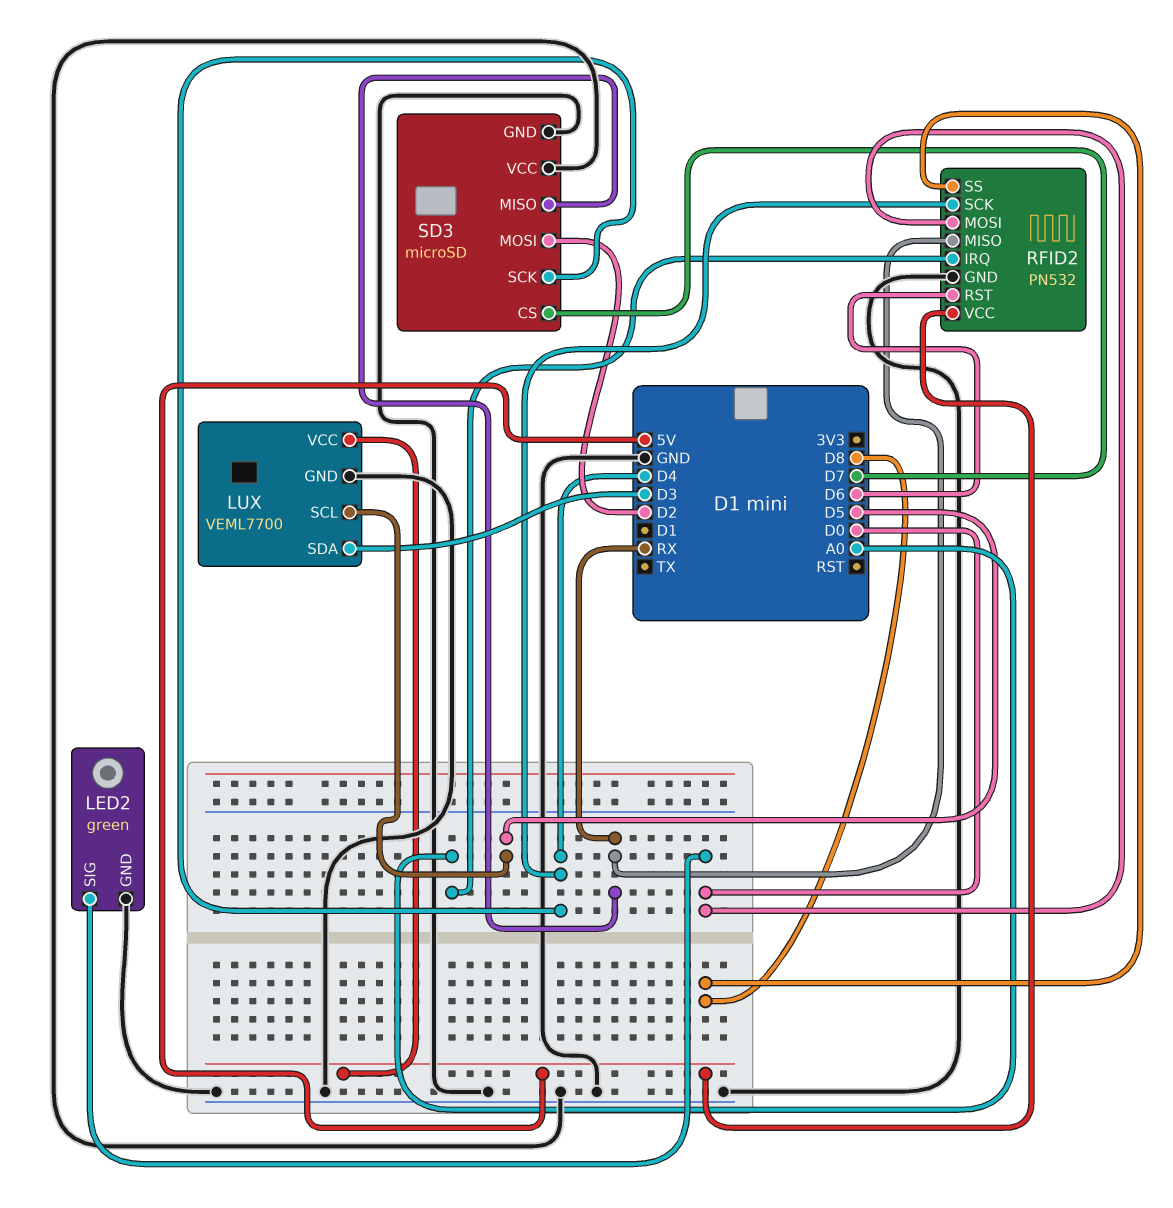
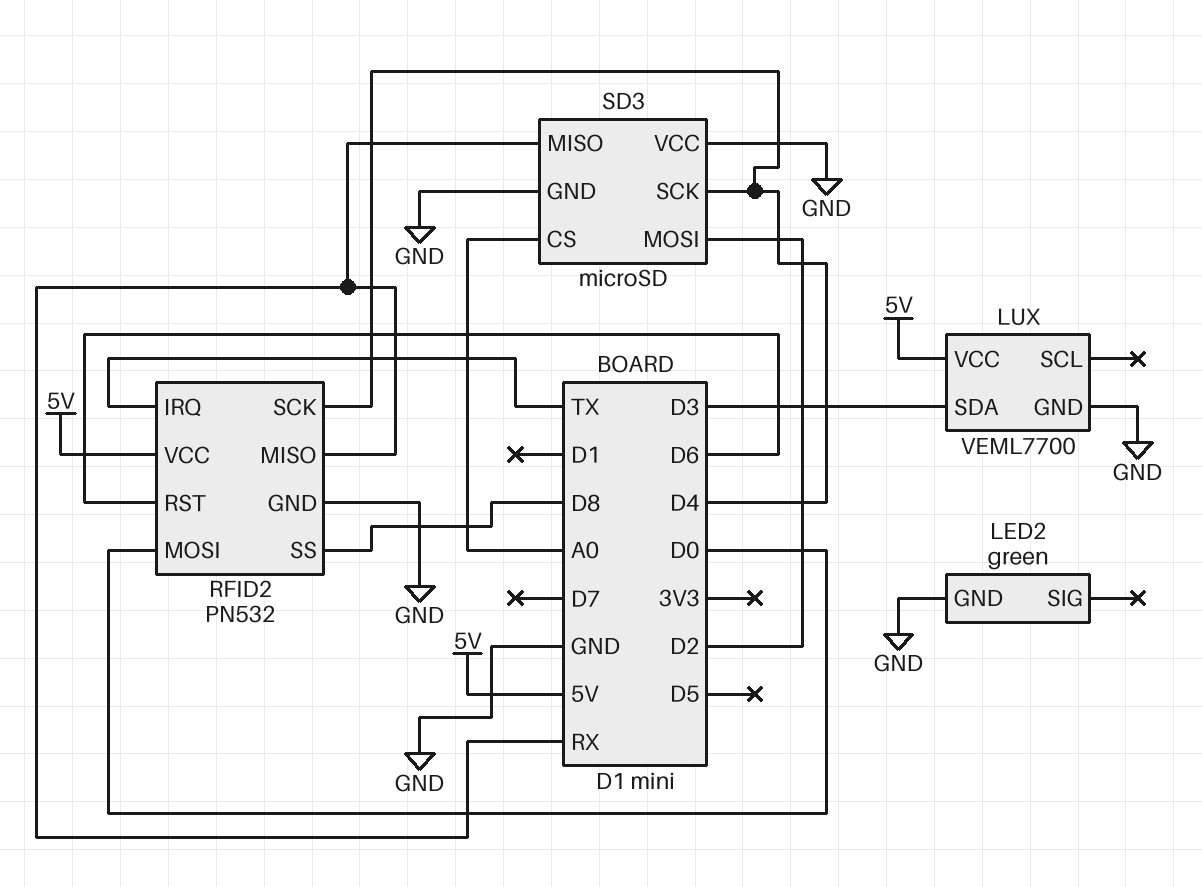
LED2 pin SIG: D0 -> none
LUX pin SCL: D5 -> none
RFID2 pin IRQ: A0 -> TX
SD3 pin CS: D7 -> A0

